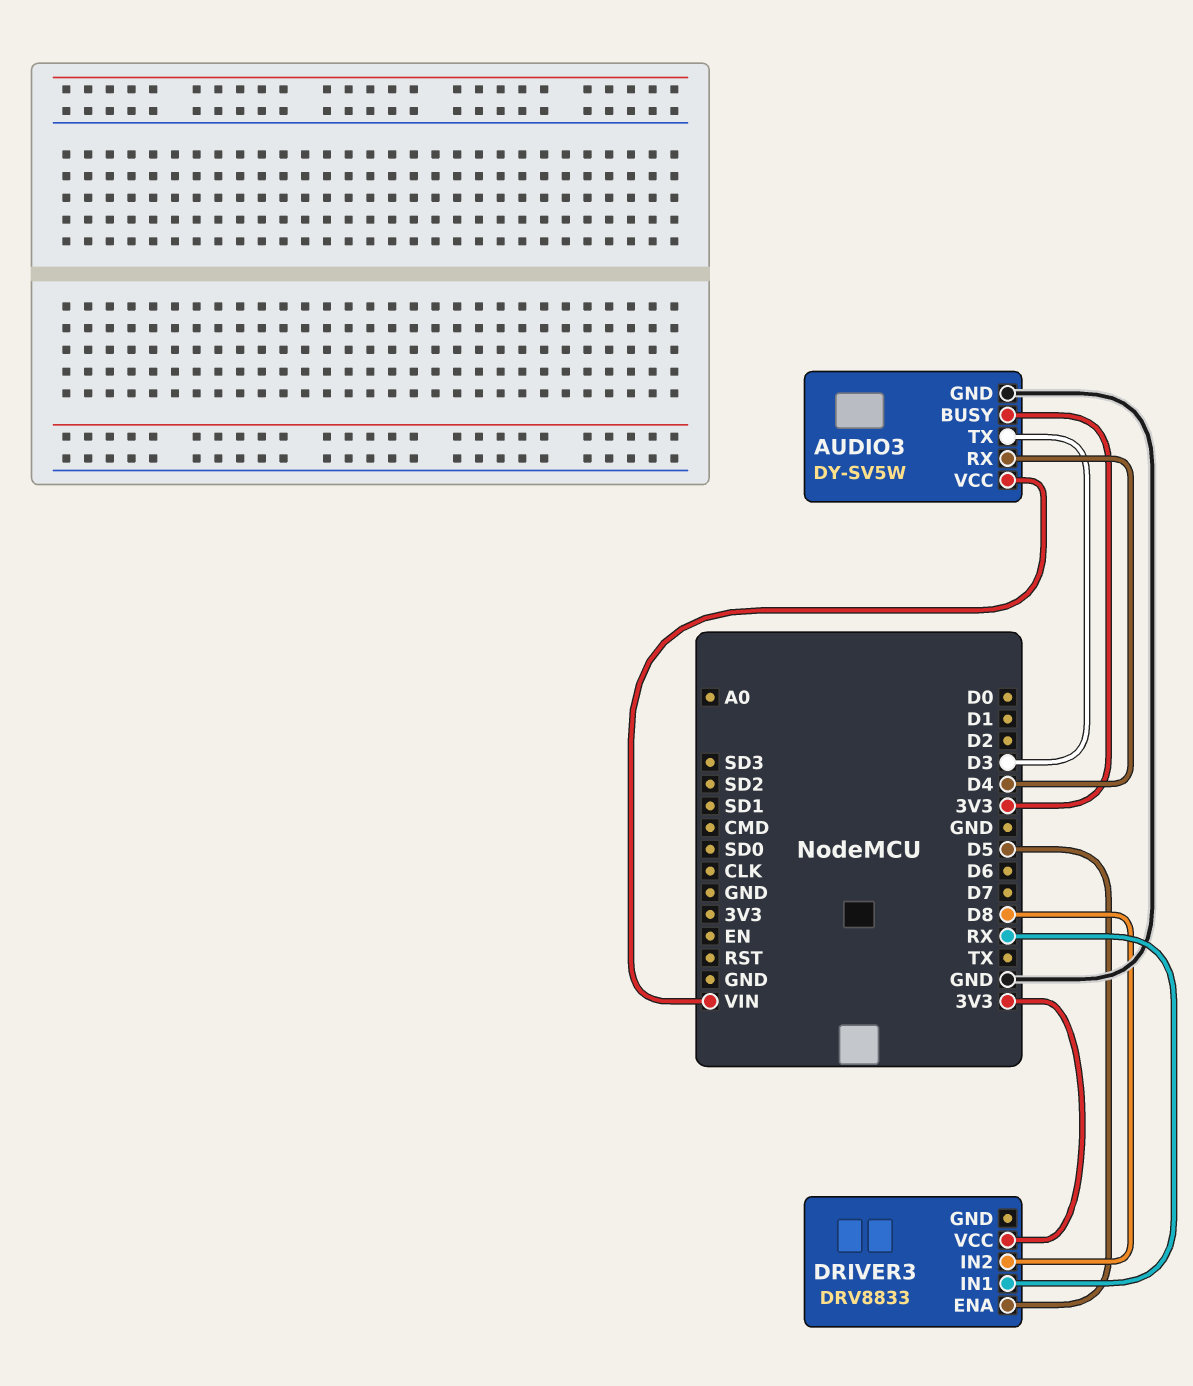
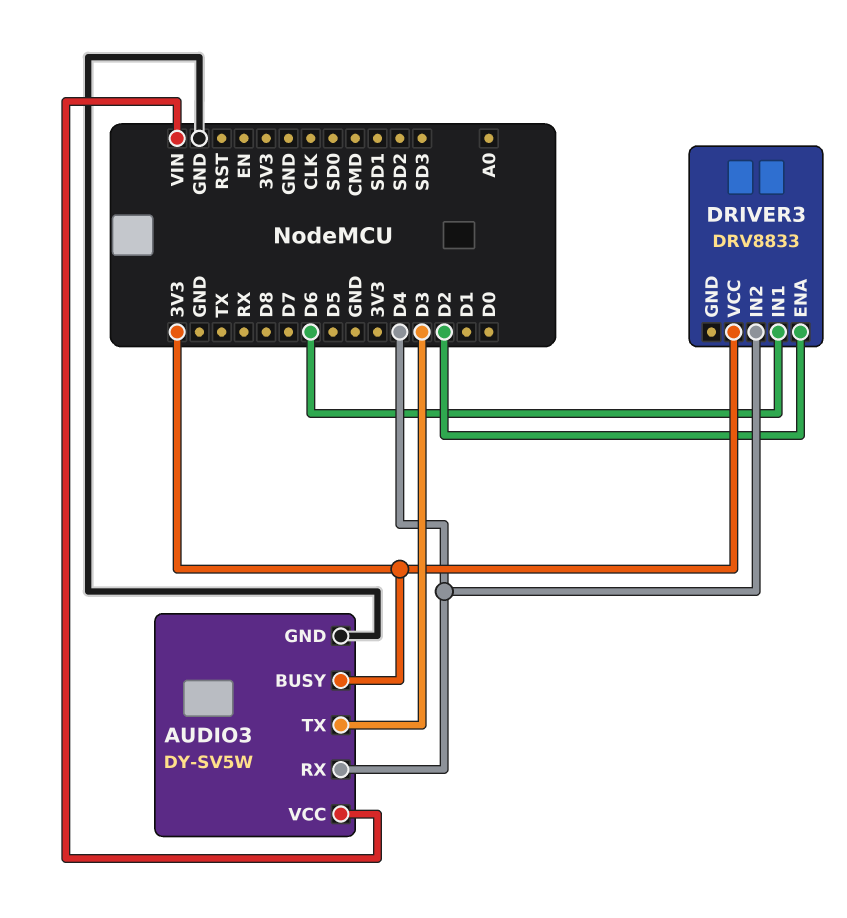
DRIVER3 pin ENA: D5 -> D2
DRIVER3 pin IN1: RX -> D6
DRIVER3 pin IN2: D8 -> D4

